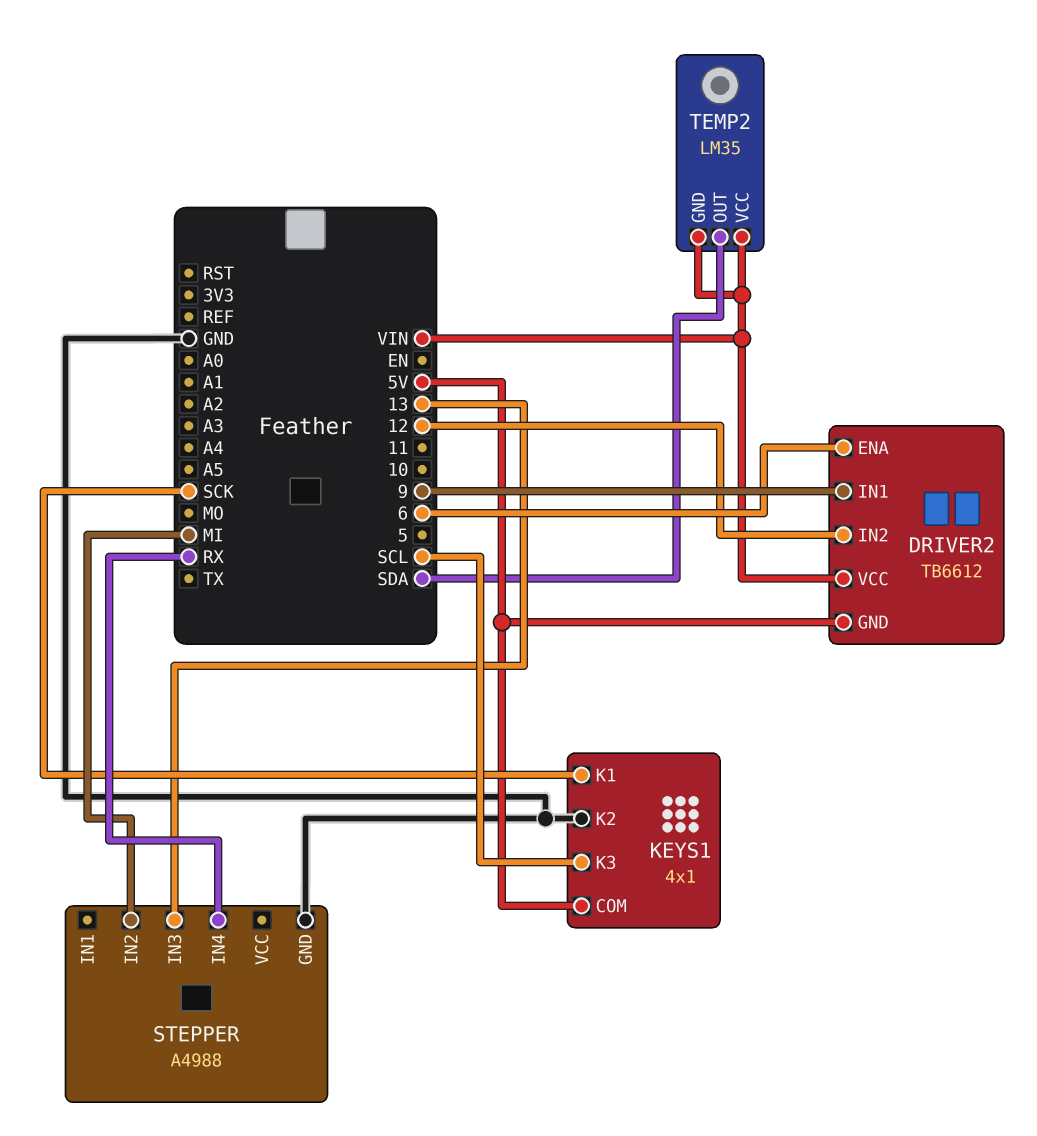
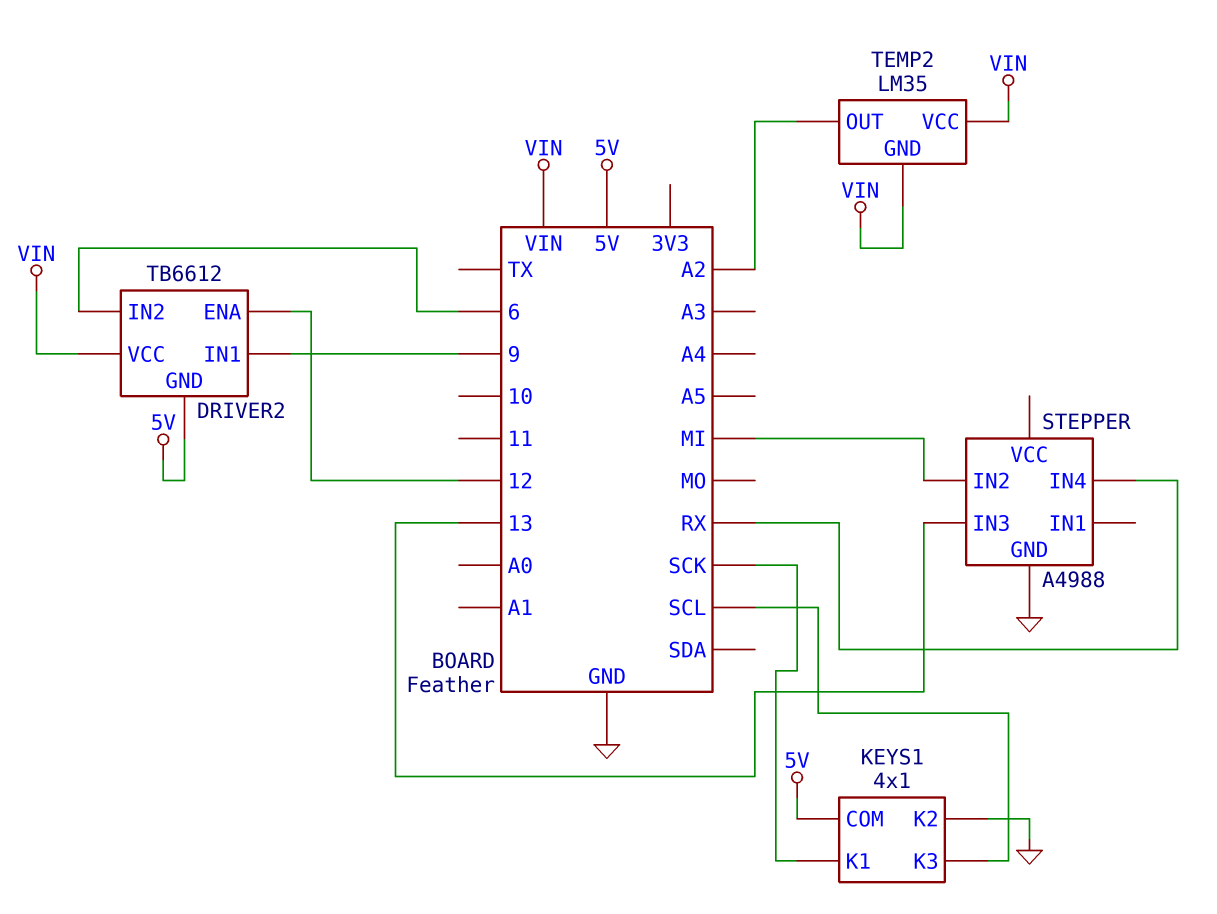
DRIVER2 pin ENA: 6 -> 12
DRIVER2 pin IN2: 12 -> 6
TEMP2 pin OUT: SDA -> A2

